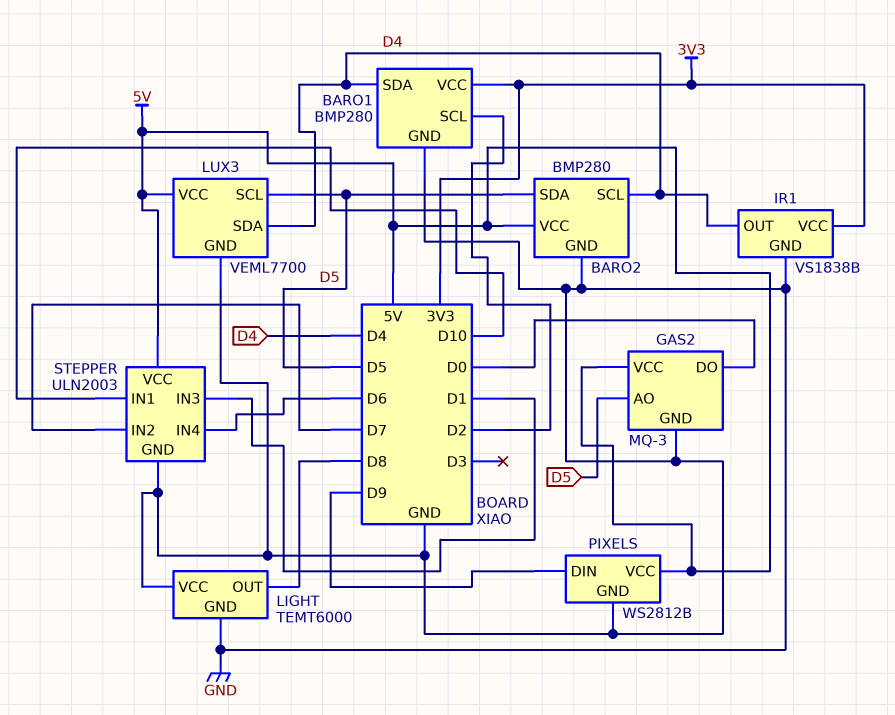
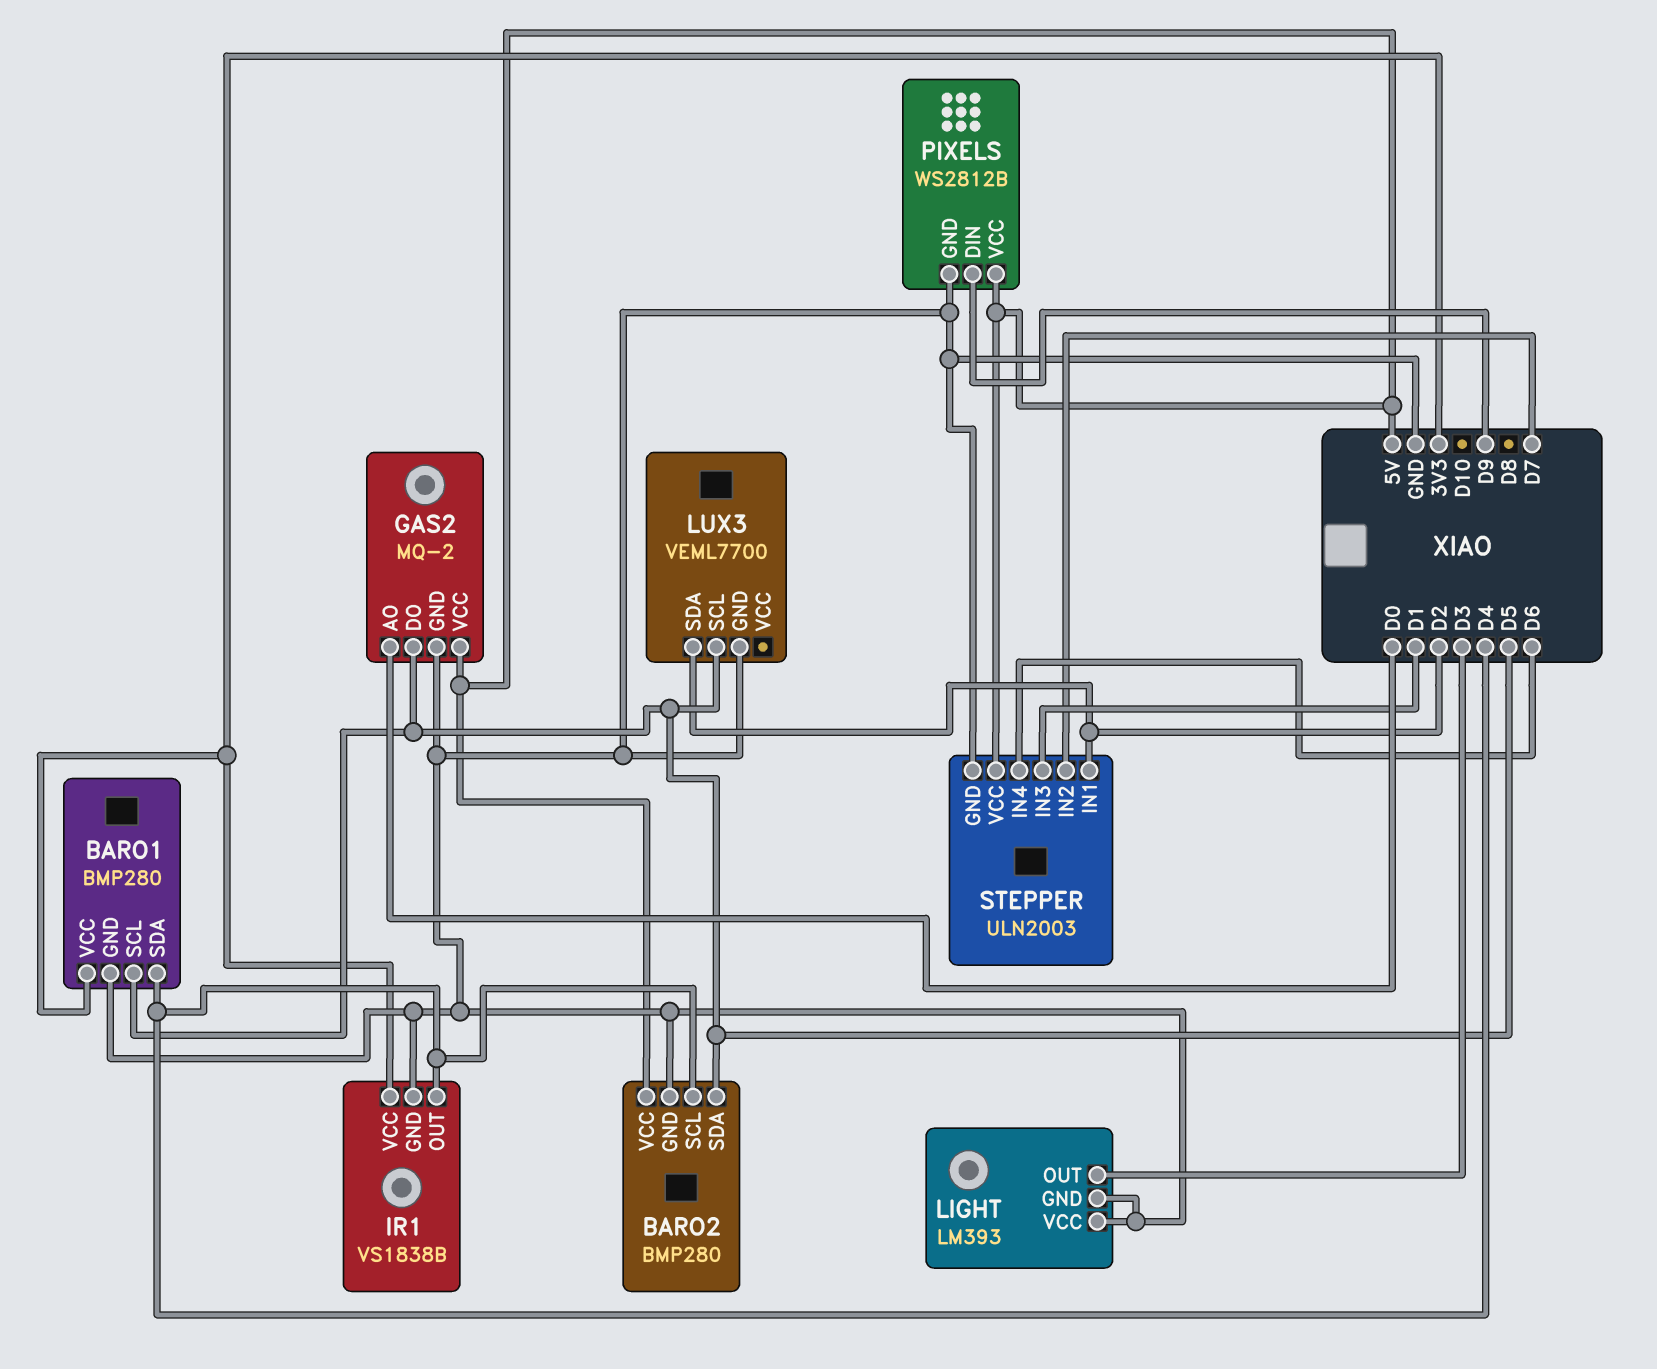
BARO1 pin SCL: D2 -> D5
GAS2: MQ-3 -> MQ-2
GAS2 pin AO: D5 -> D0
GAS2 pin DO: D0 -> D5
LIGHT: TEMT6000 -> LM393
LIGHT pin OUT: D8 -> D3
LUX3 pin SDA: D4 -> D2
LUX3 pin VCC: 5V -> none
STEPPER pin IN1: D10 -> D2

